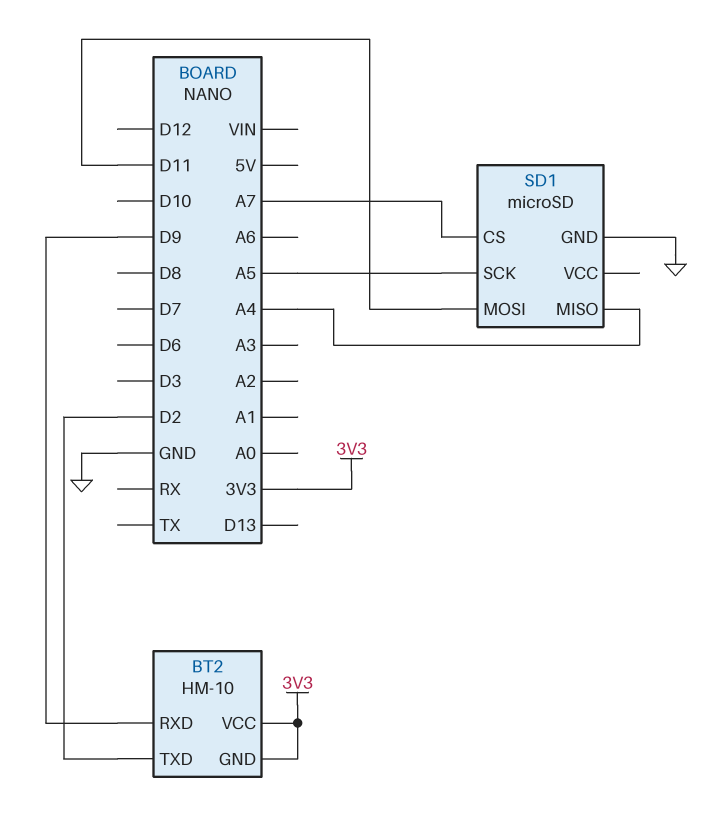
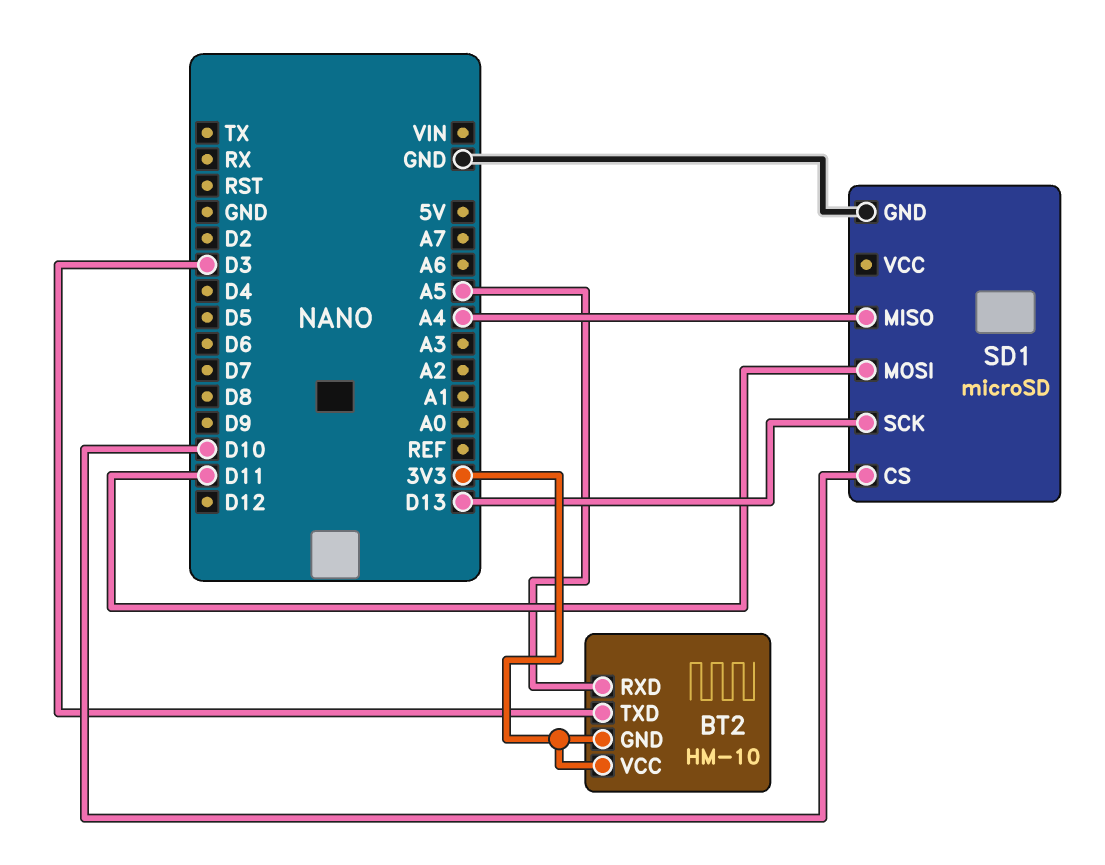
BT2 pin RXD: D9 -> A5
BT2 pin TXD: D2 -> D3
SD1 pin CS: A7 -> D10
SD1 pin SCK: A5 -> D13

